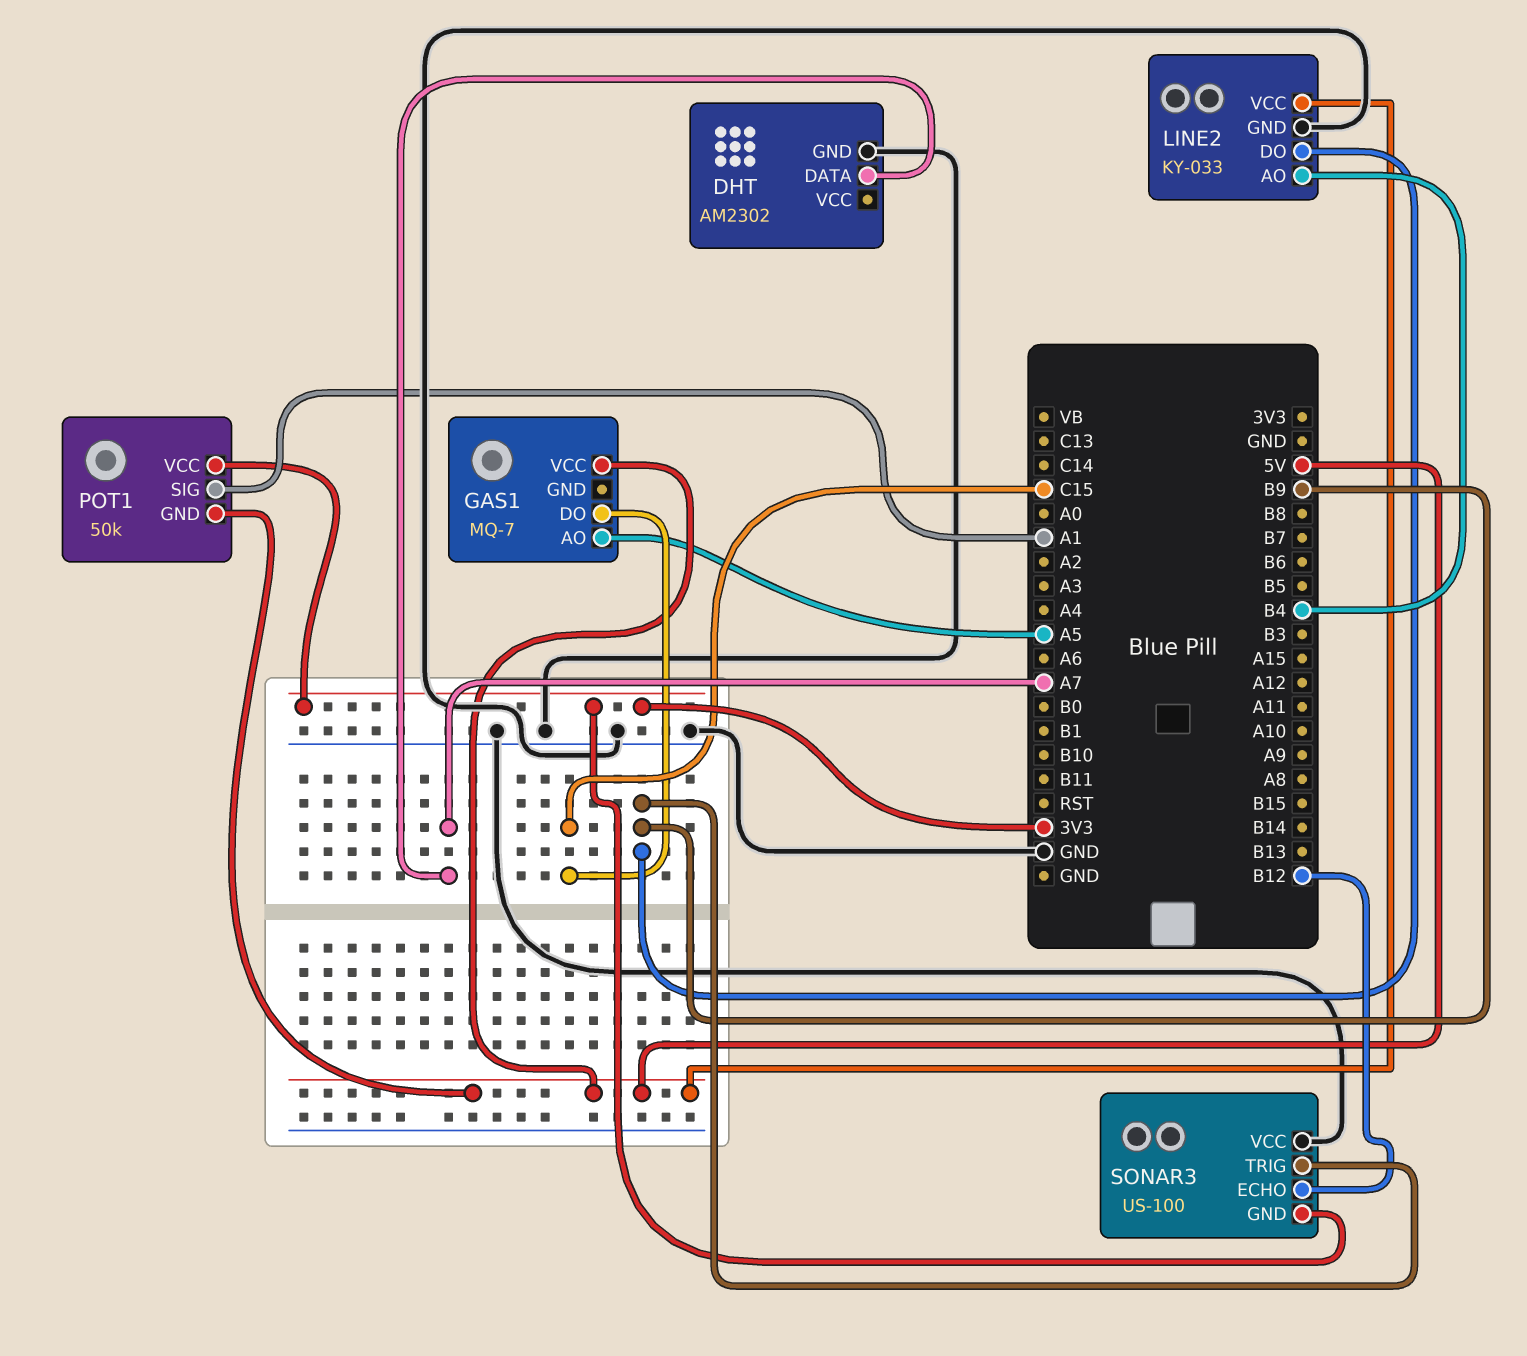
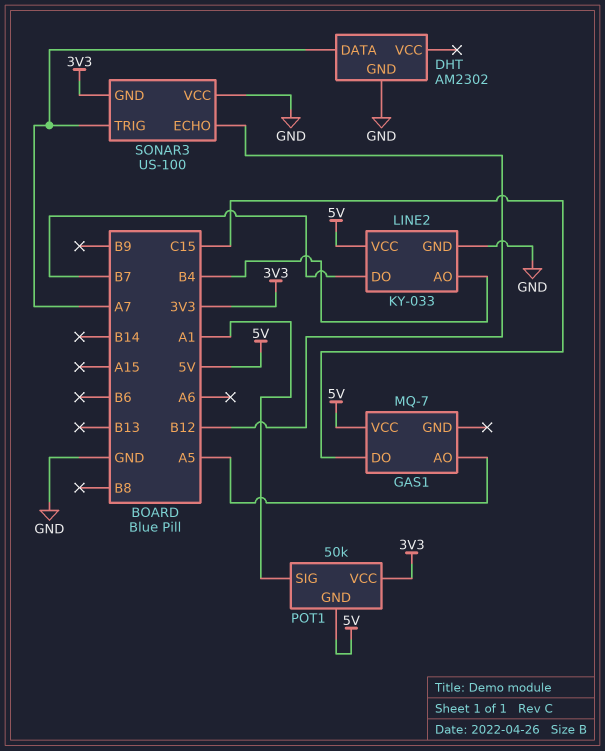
LINE2 pin DO: B9 -> B7
SONAR3 pin TRIG: B9 -> A7

